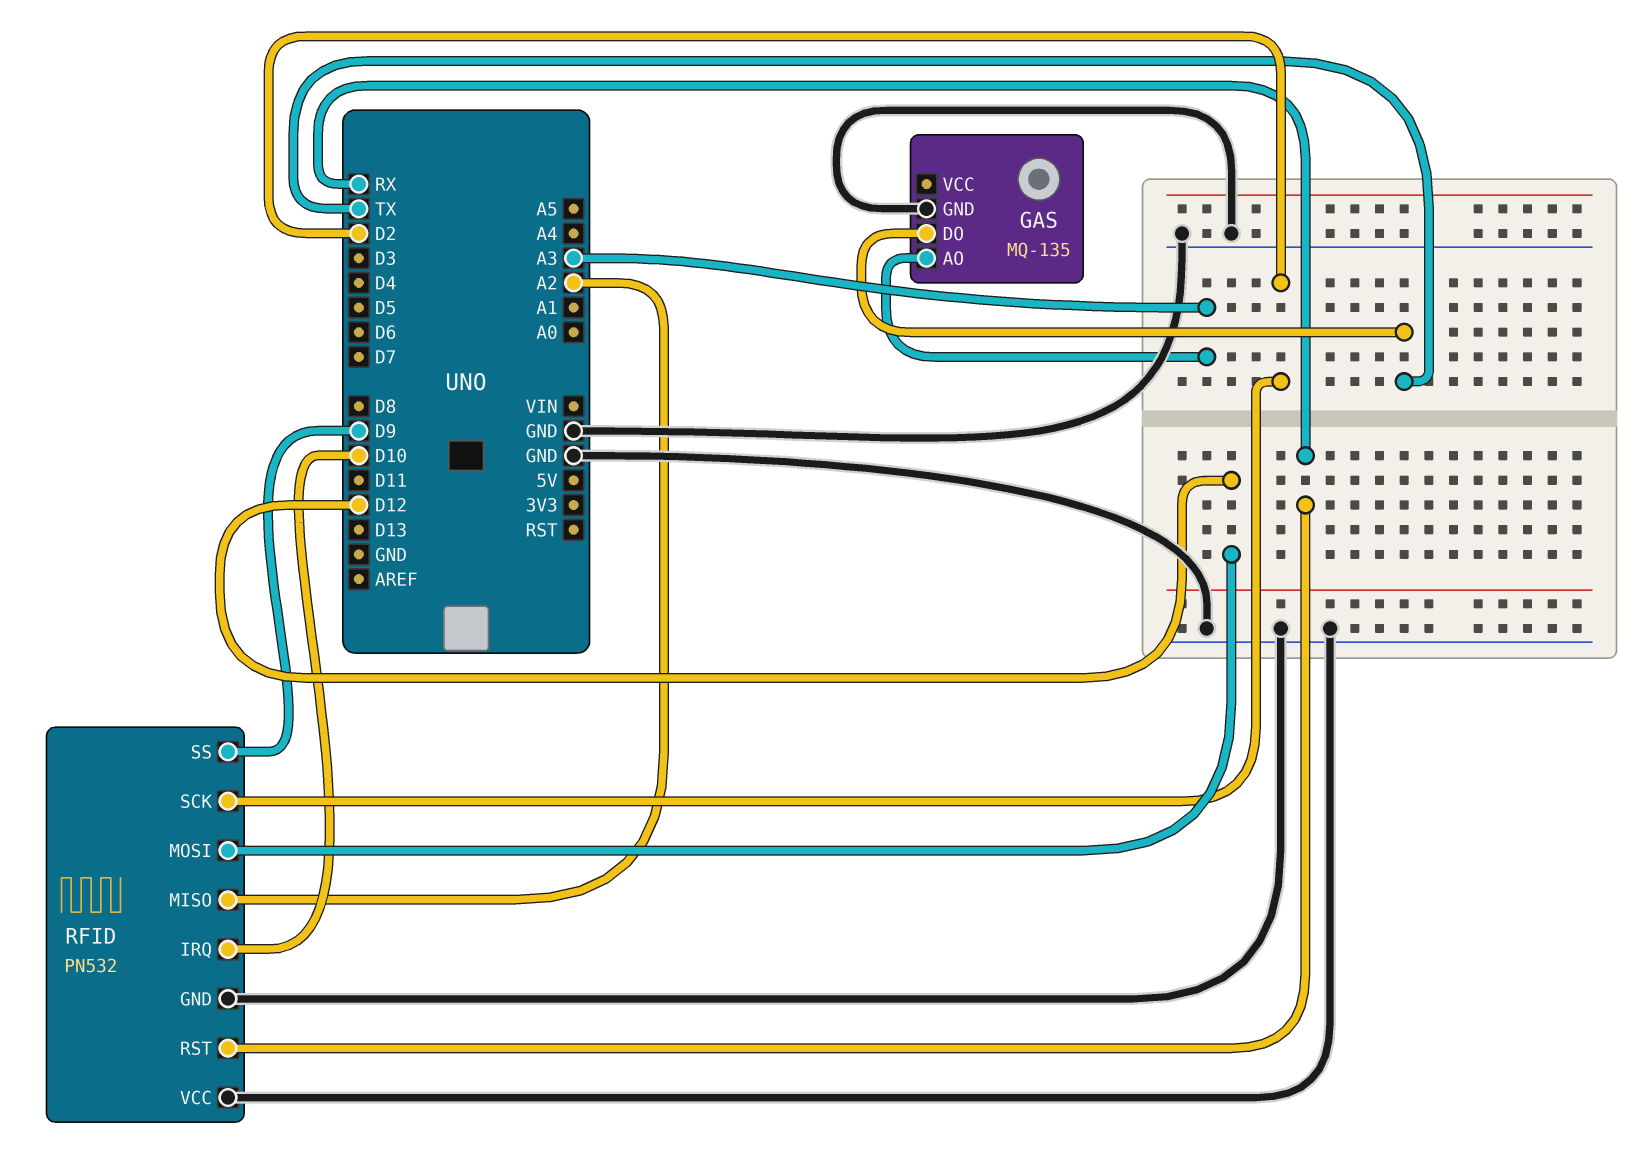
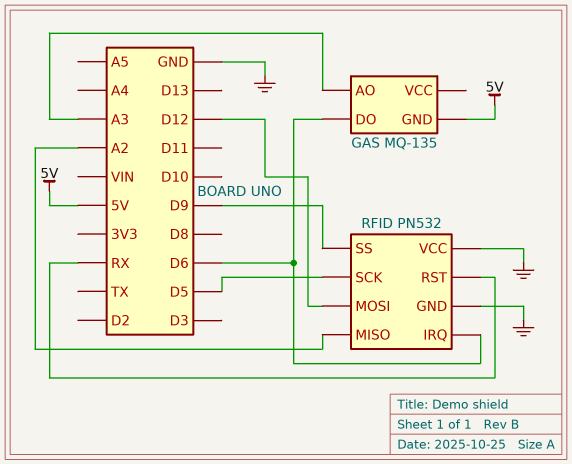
GAS pin DO: TX -> D6
GAS pin GND: GND -> 5V
RFID pin IRQ: D10 -> D6
RFID pin SCK: D2 -> D5

